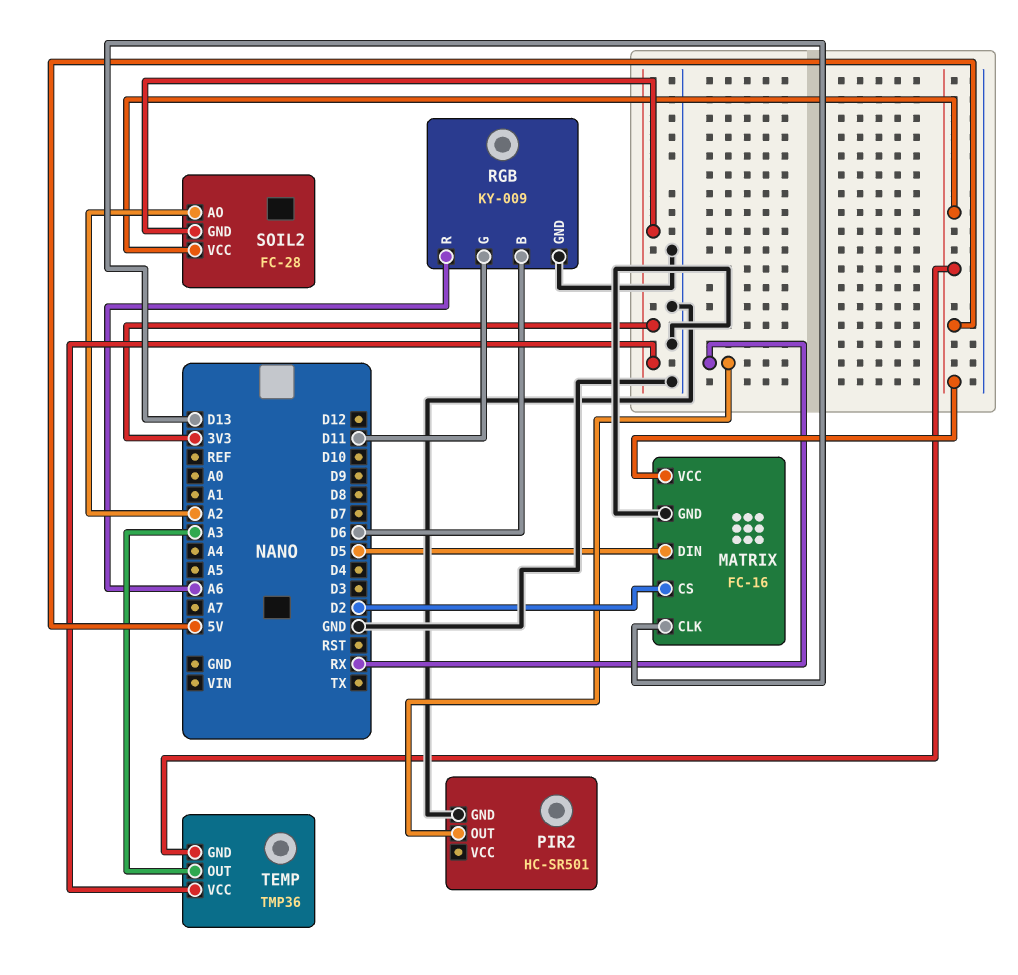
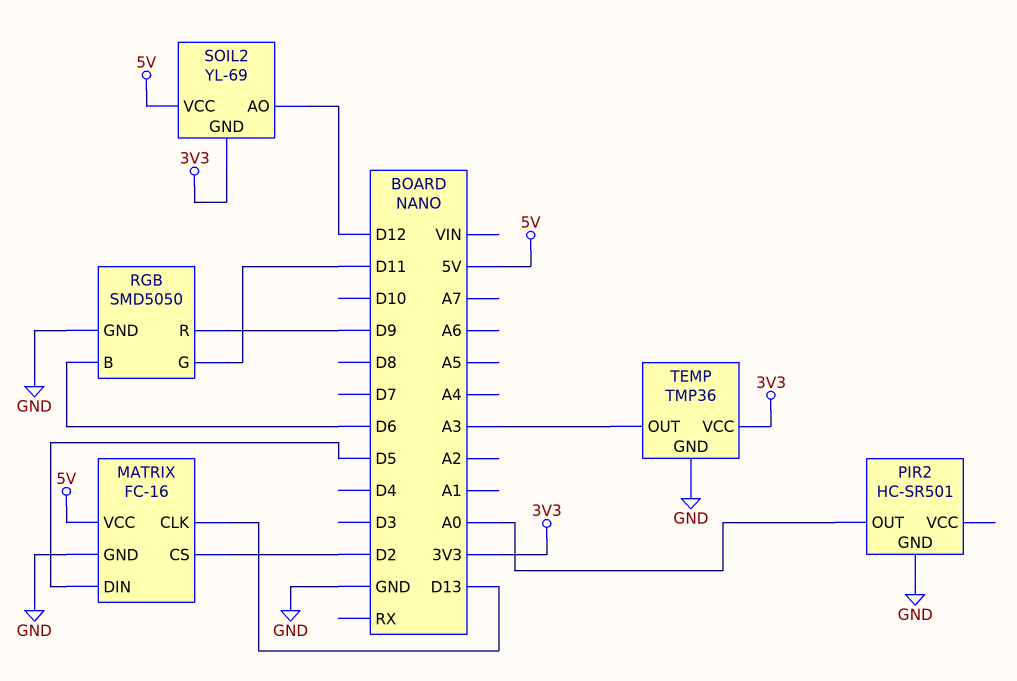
PIR2 pin OUT: RX -> A0
RGB: KY-009 -> SMD5050
RGB pin R: A6 -> D9
SOIL2: FC-28 -> YL-69
SOIL2 pin AO: A2 -> D12
TEMP pin GND: 5V -> GND

